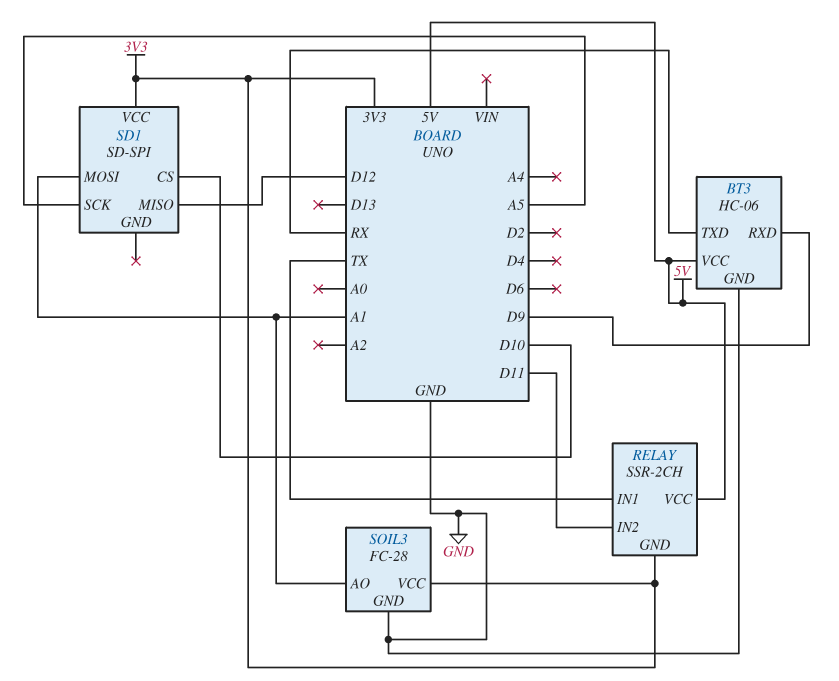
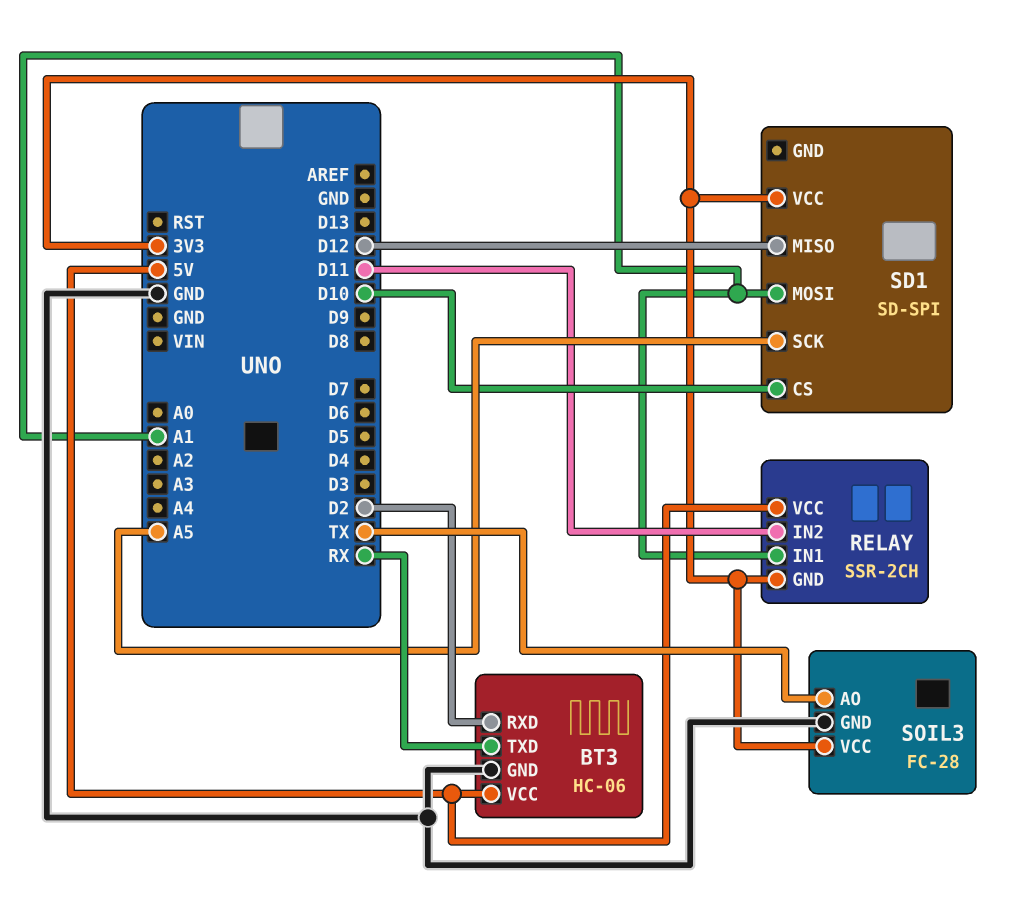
BT3 pin RXD: D9 -> D2
RELAY pin IN1: TX -> A1
SOIL3 pin AO: A1 -> TX

